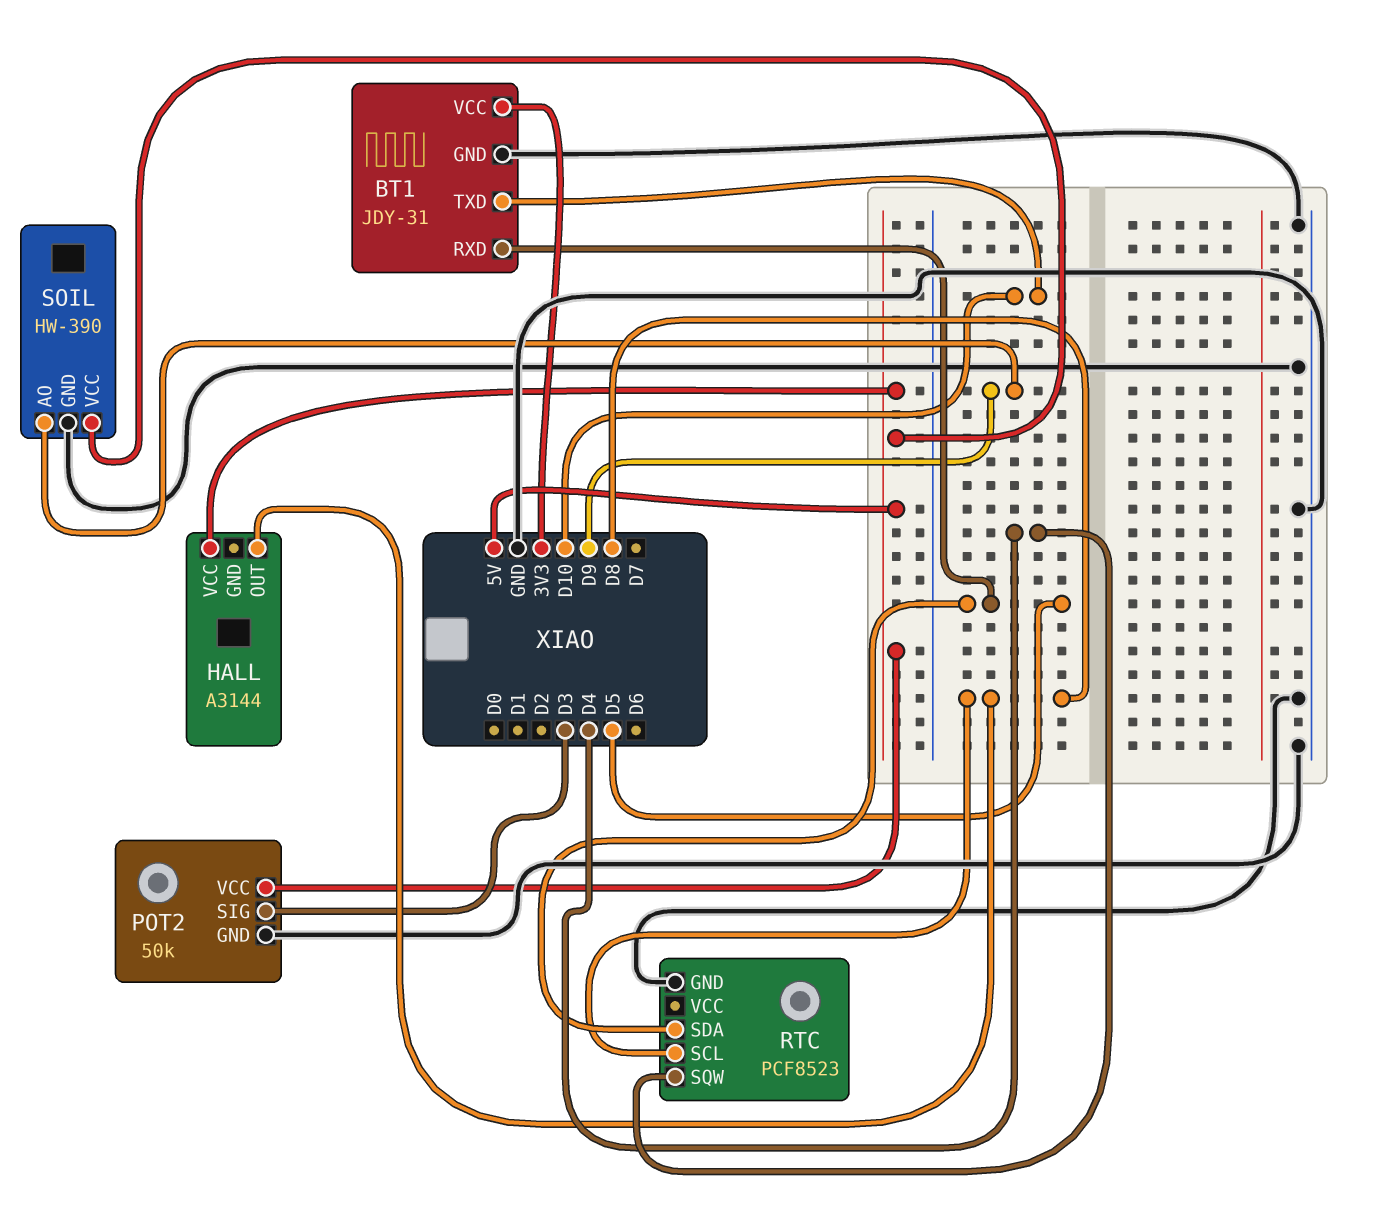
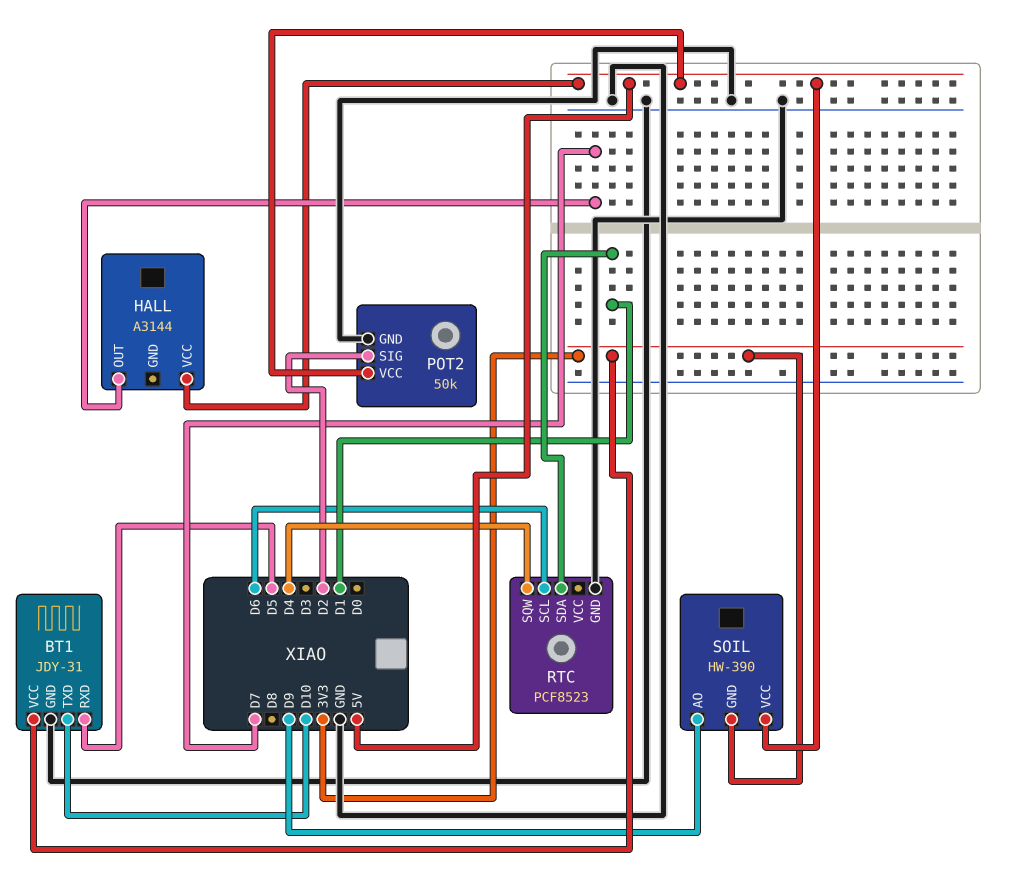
HALL pin OUT: D8 -> D7
POT2 pin SIG: D3 -> D2
RTC pin SCL: D8 -> D6
RTC pin SDA: D5 -> D1
SOIL pin GND: GND -> 3V3

